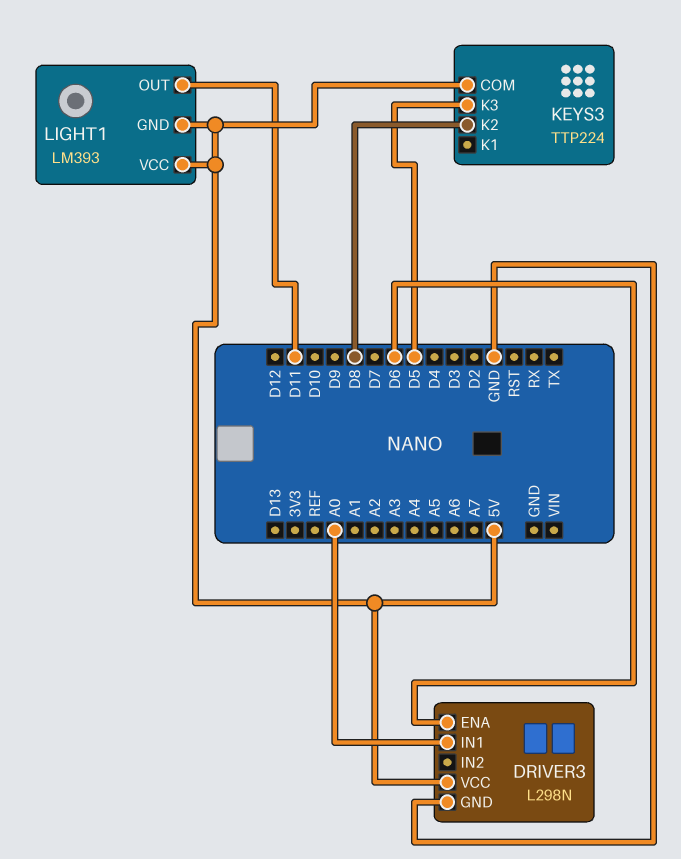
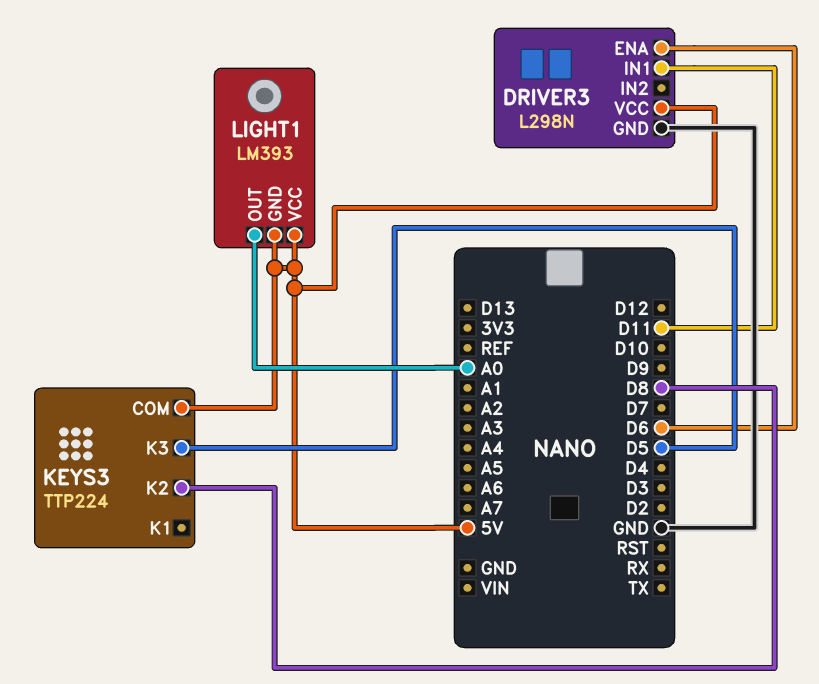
DRIVER3 pin IN1: A0 -> D11
LIGHT1 pin OUT: D11 -> A0

